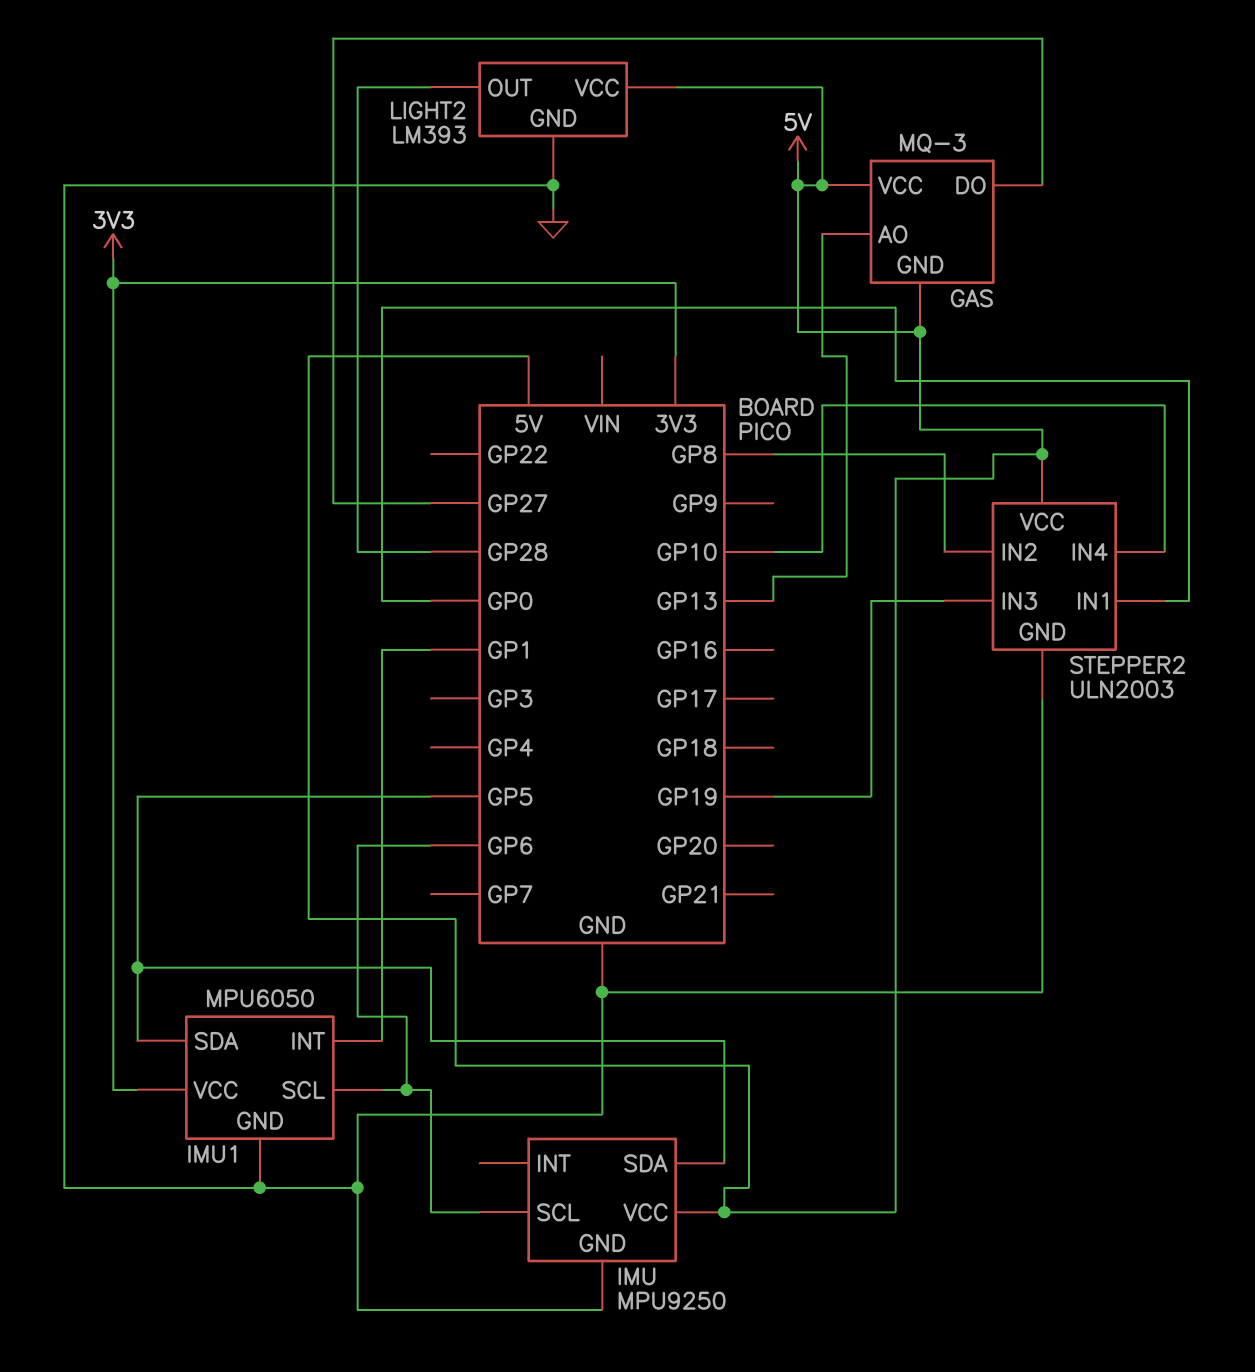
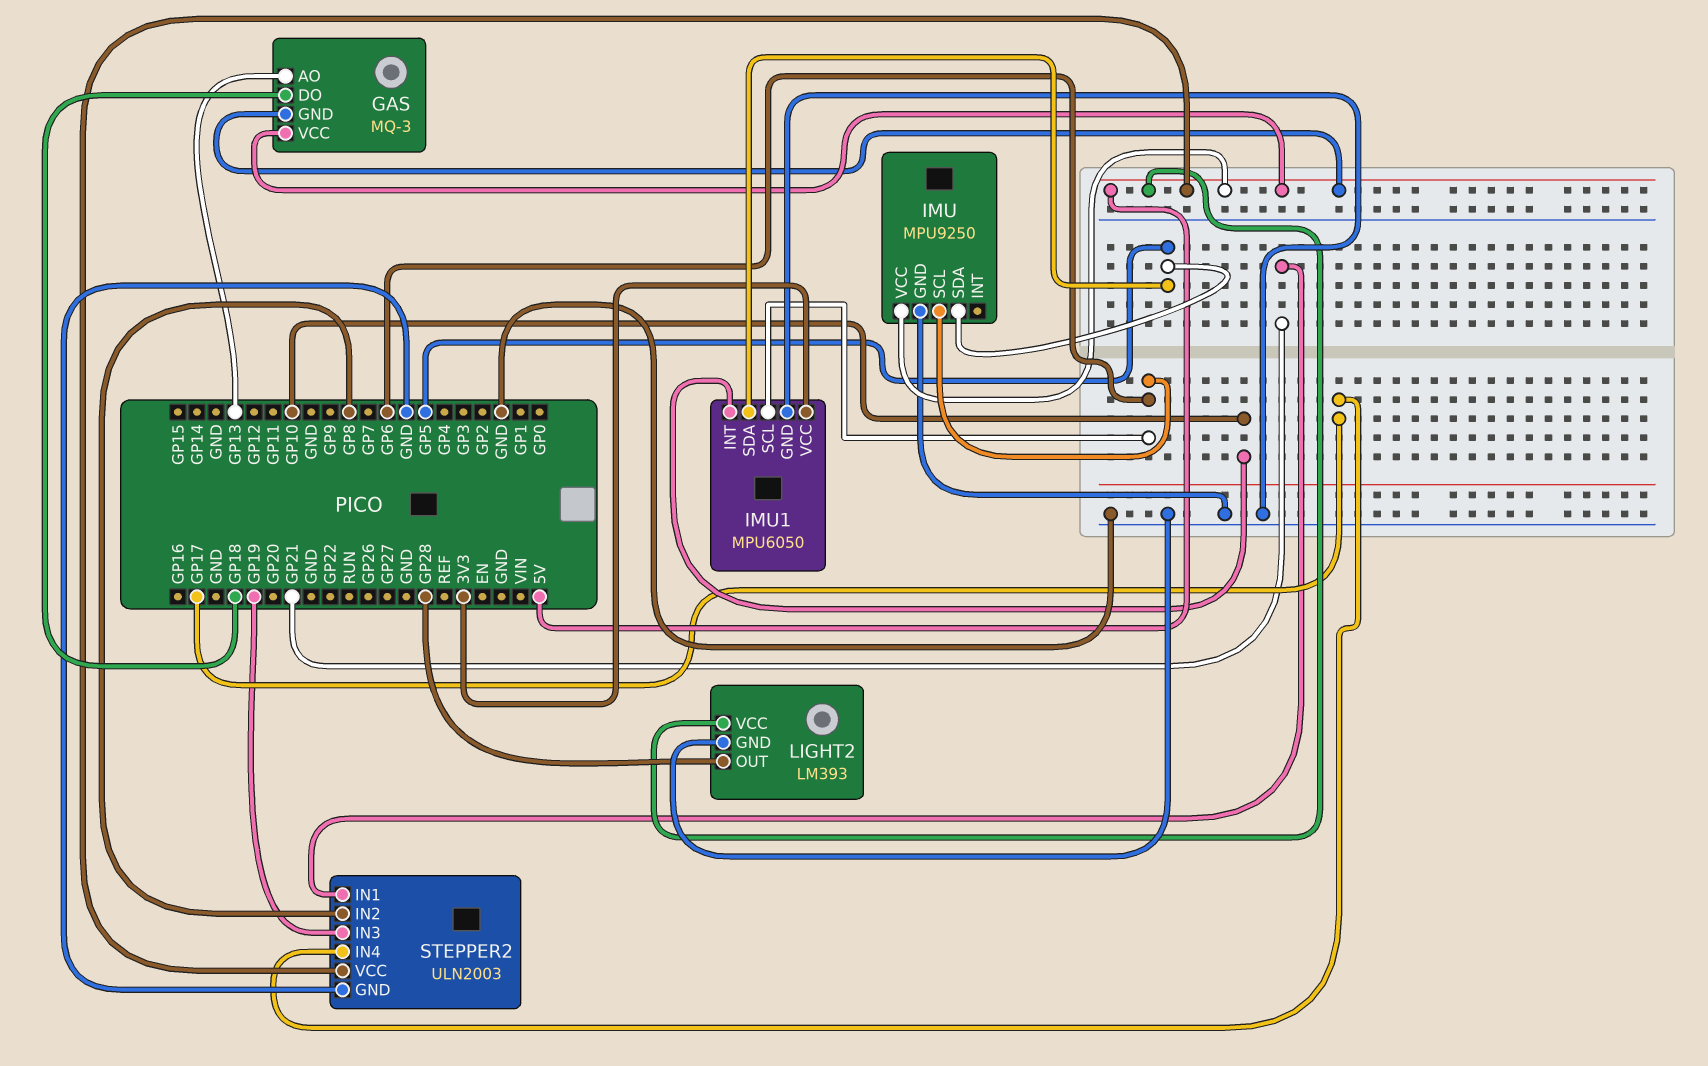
GAS pin DO: GP27 -> GP18
IMU1 pin INT: GP1 -> GP10
STEPPER2 pin IN1: GP0 -> GP21
STEPPER2 pin IN4: GP10 -> GP17

